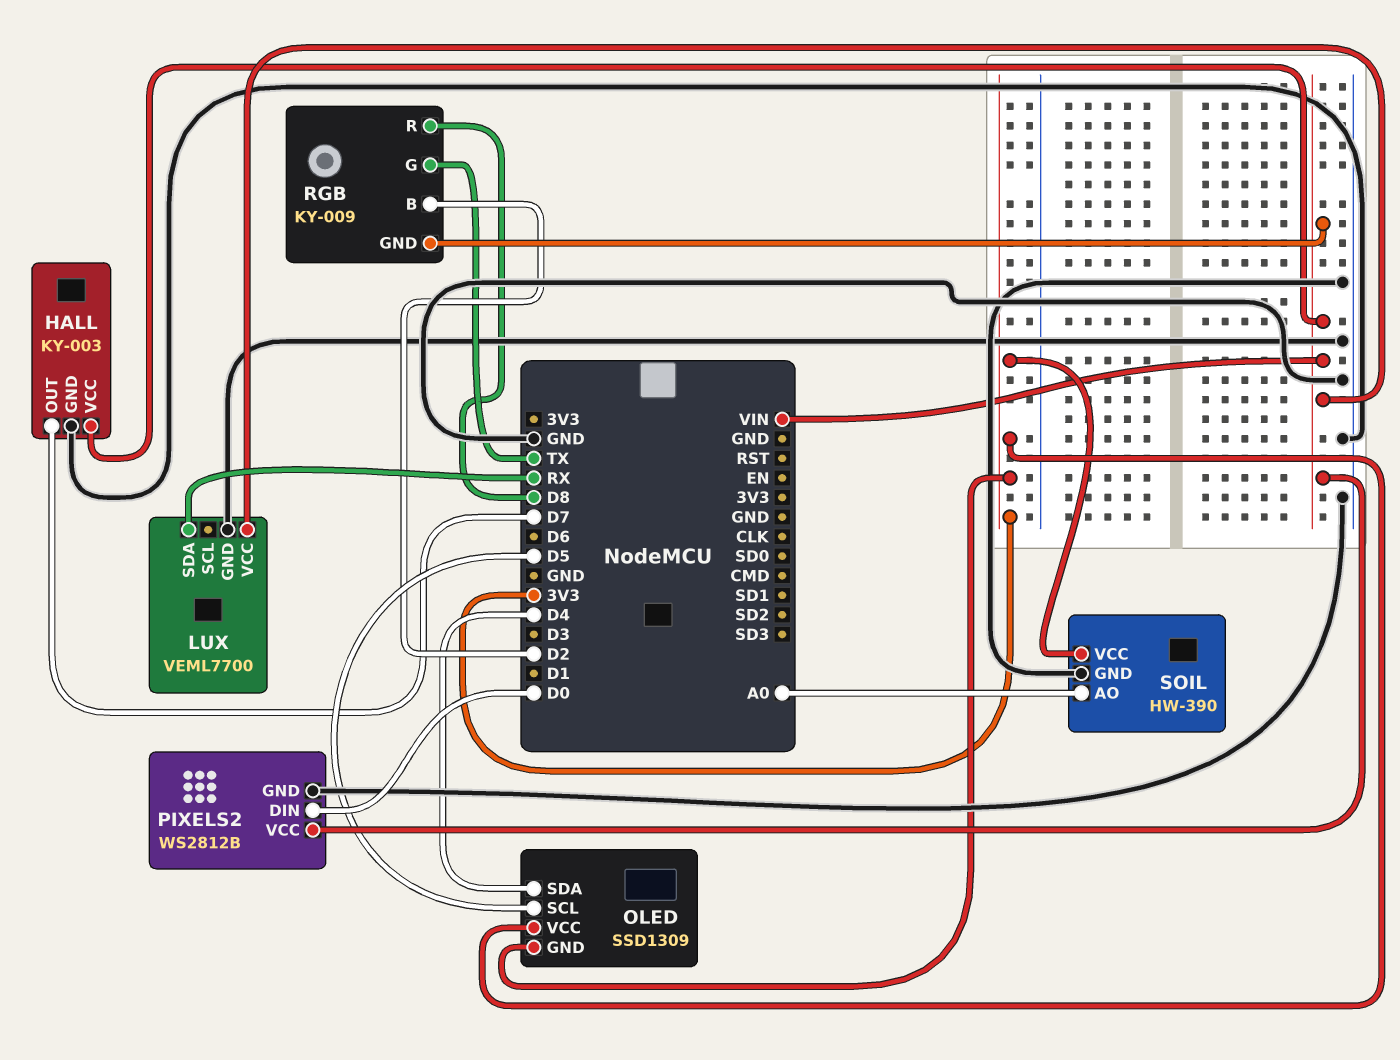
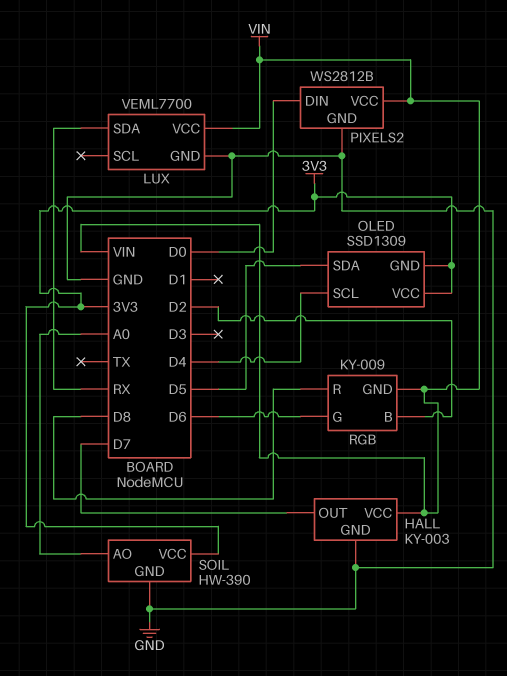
OLED pin SCL: D5 -> D4
OLED pin SDA: D4 -> D5
RGB pin G: TX -> D6

